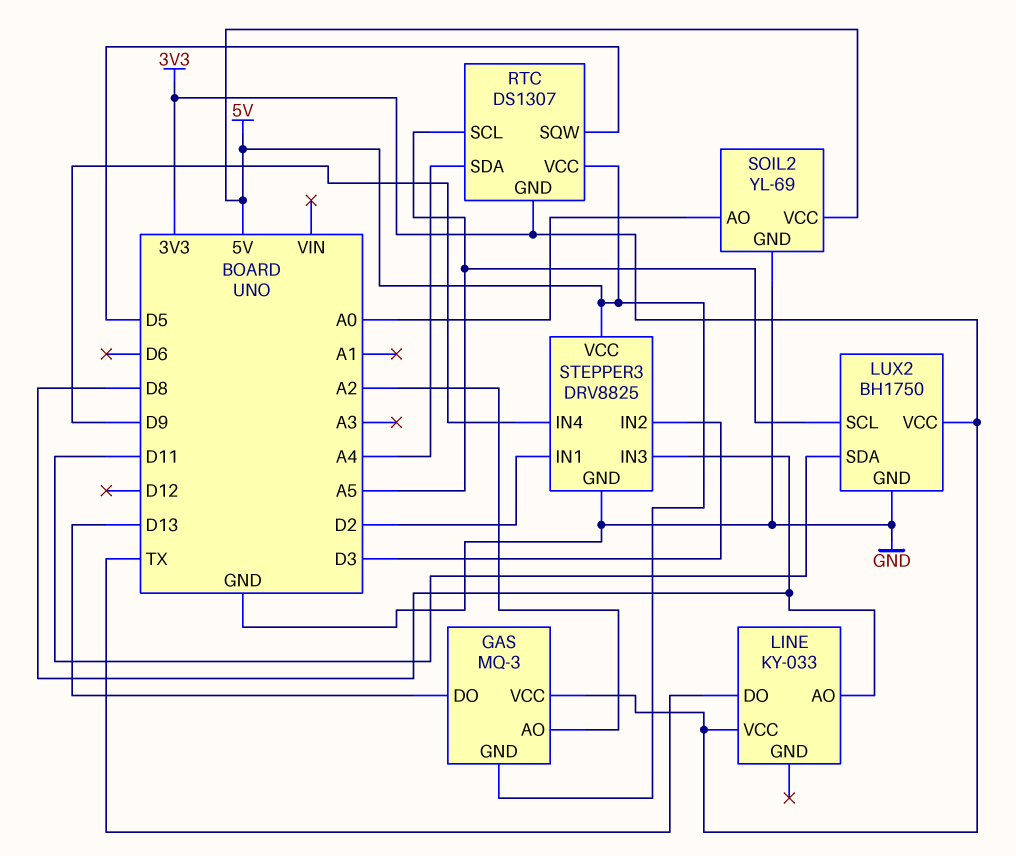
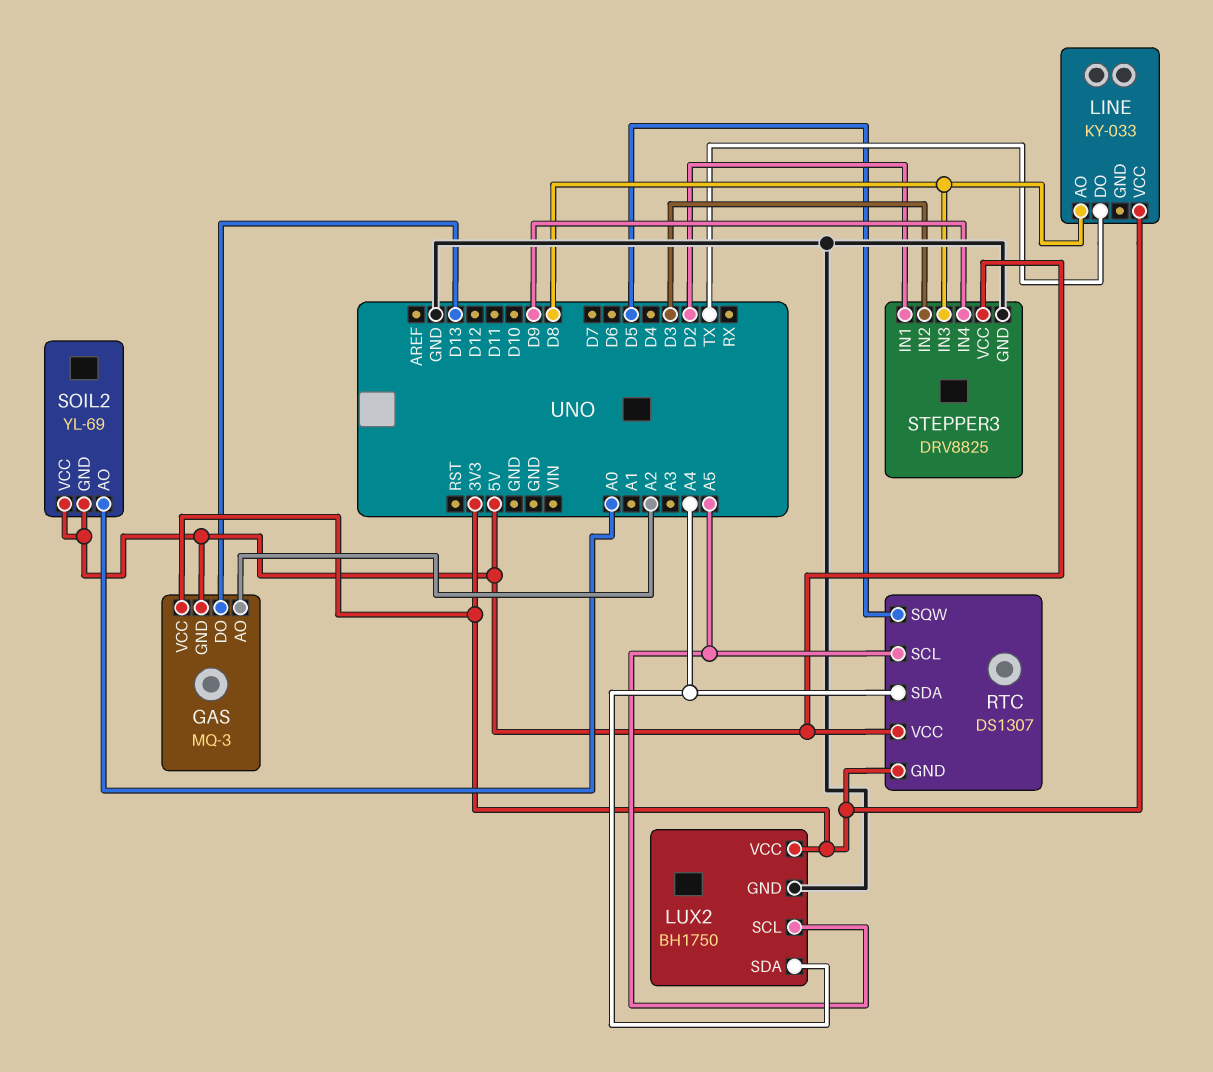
LUX2 pin SDA: D11 -> A4
SOIL2 pin GND: GND -> 5V

